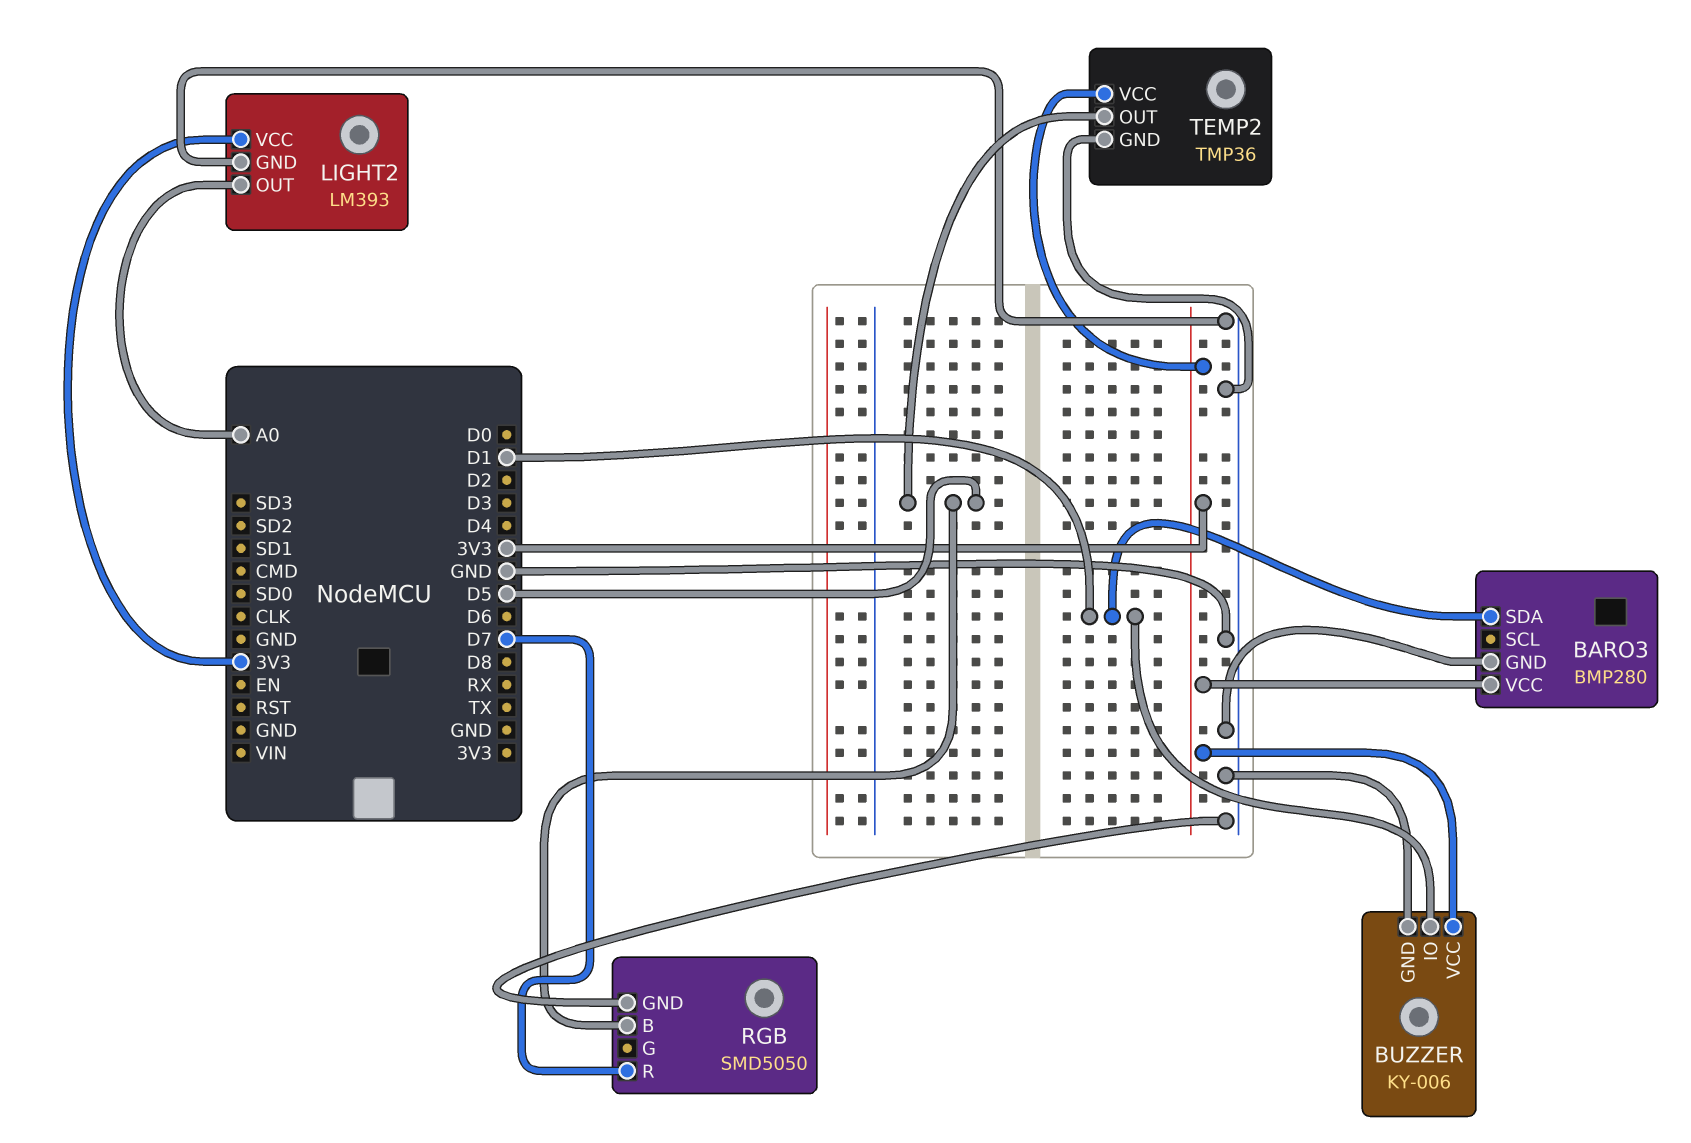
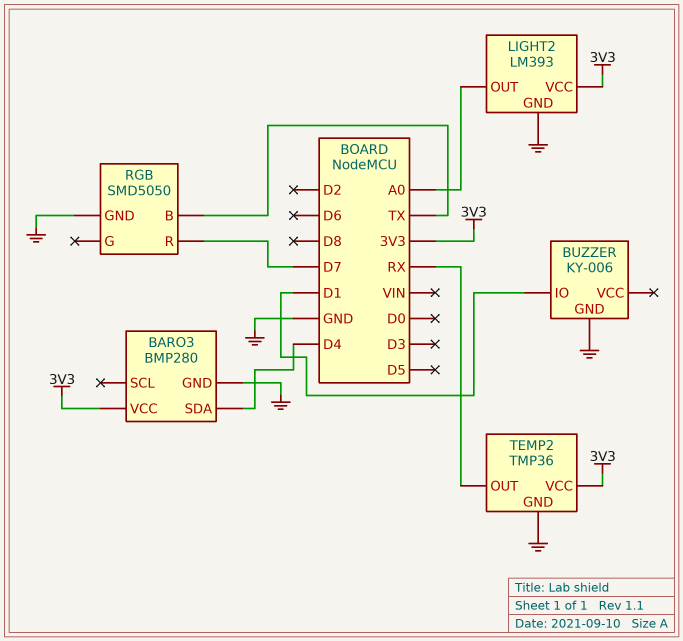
BARO3 pin SDA: D1 -> D4
BUZZER pin VCC: 3V3 -> none
RGB pin B: D5 -> TX
TEMP2 pin OUT: D5 -> RX

